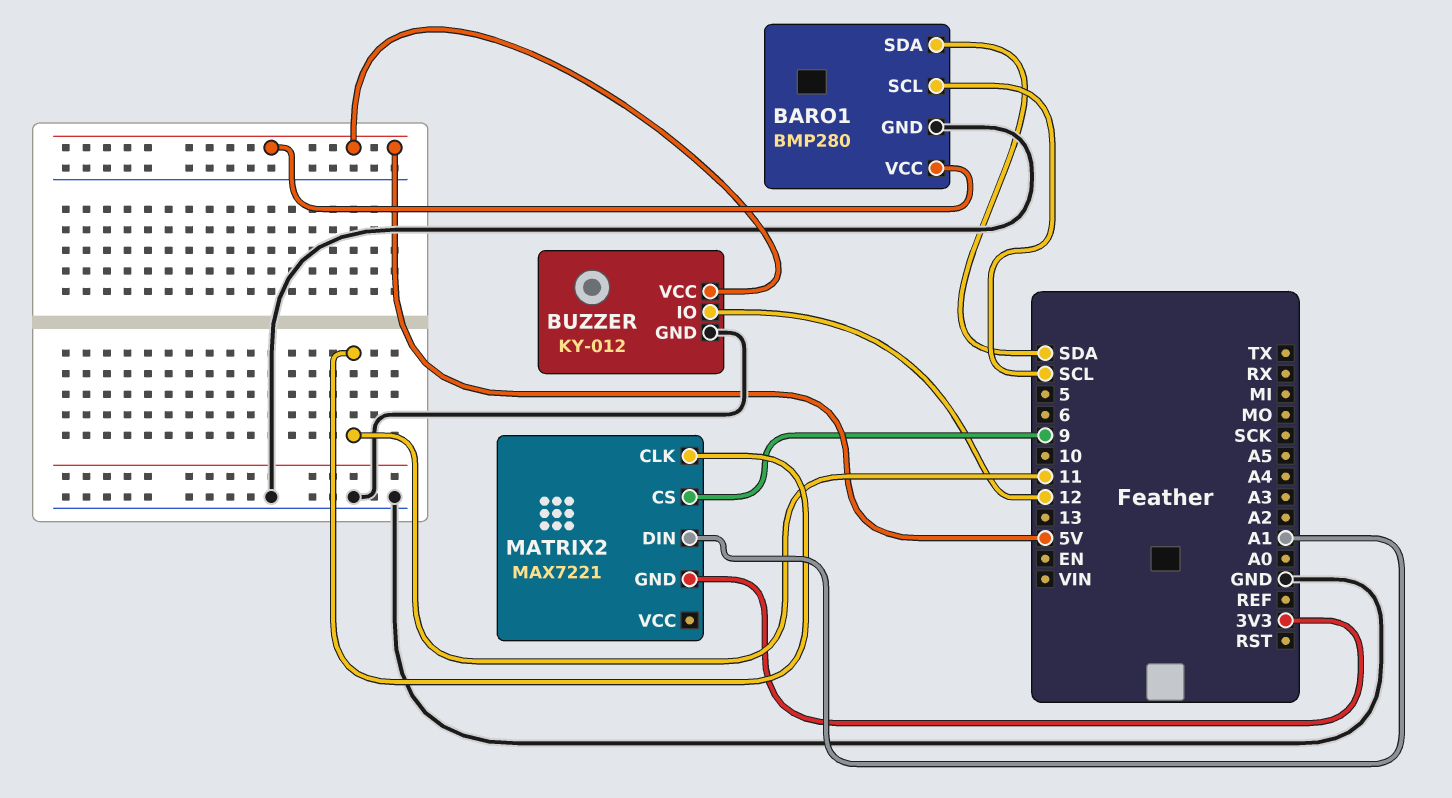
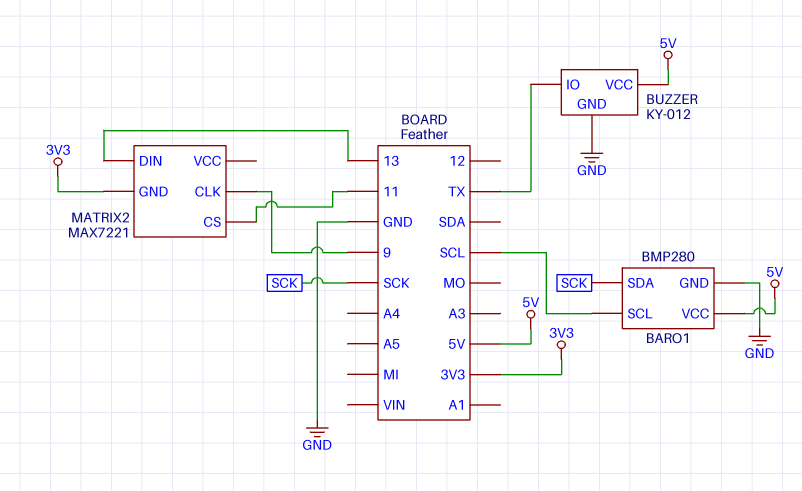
BARO1 pin SDA: SDA -> SCK
BUZZER pin IO: 12 -> TX
MATRIX2 pin CLK: 11 -> 9
MATRIX2 pin CS: 9 -> 11
MATRIX2 pin DIN: A1 -> 13

